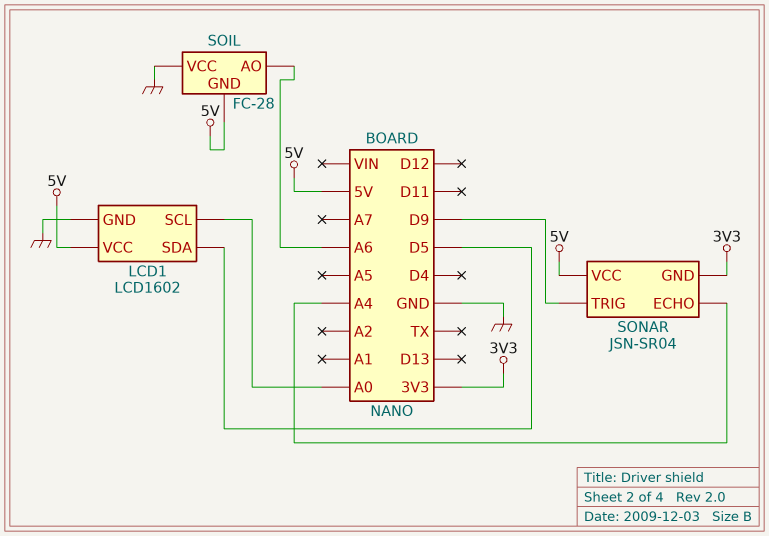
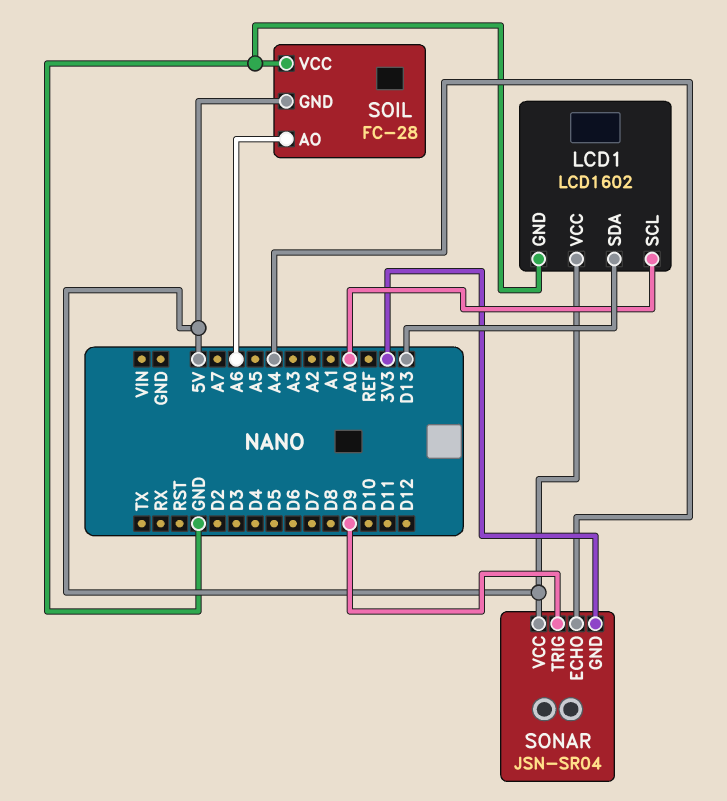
LCD1 pin SDA: D5 -> D13

